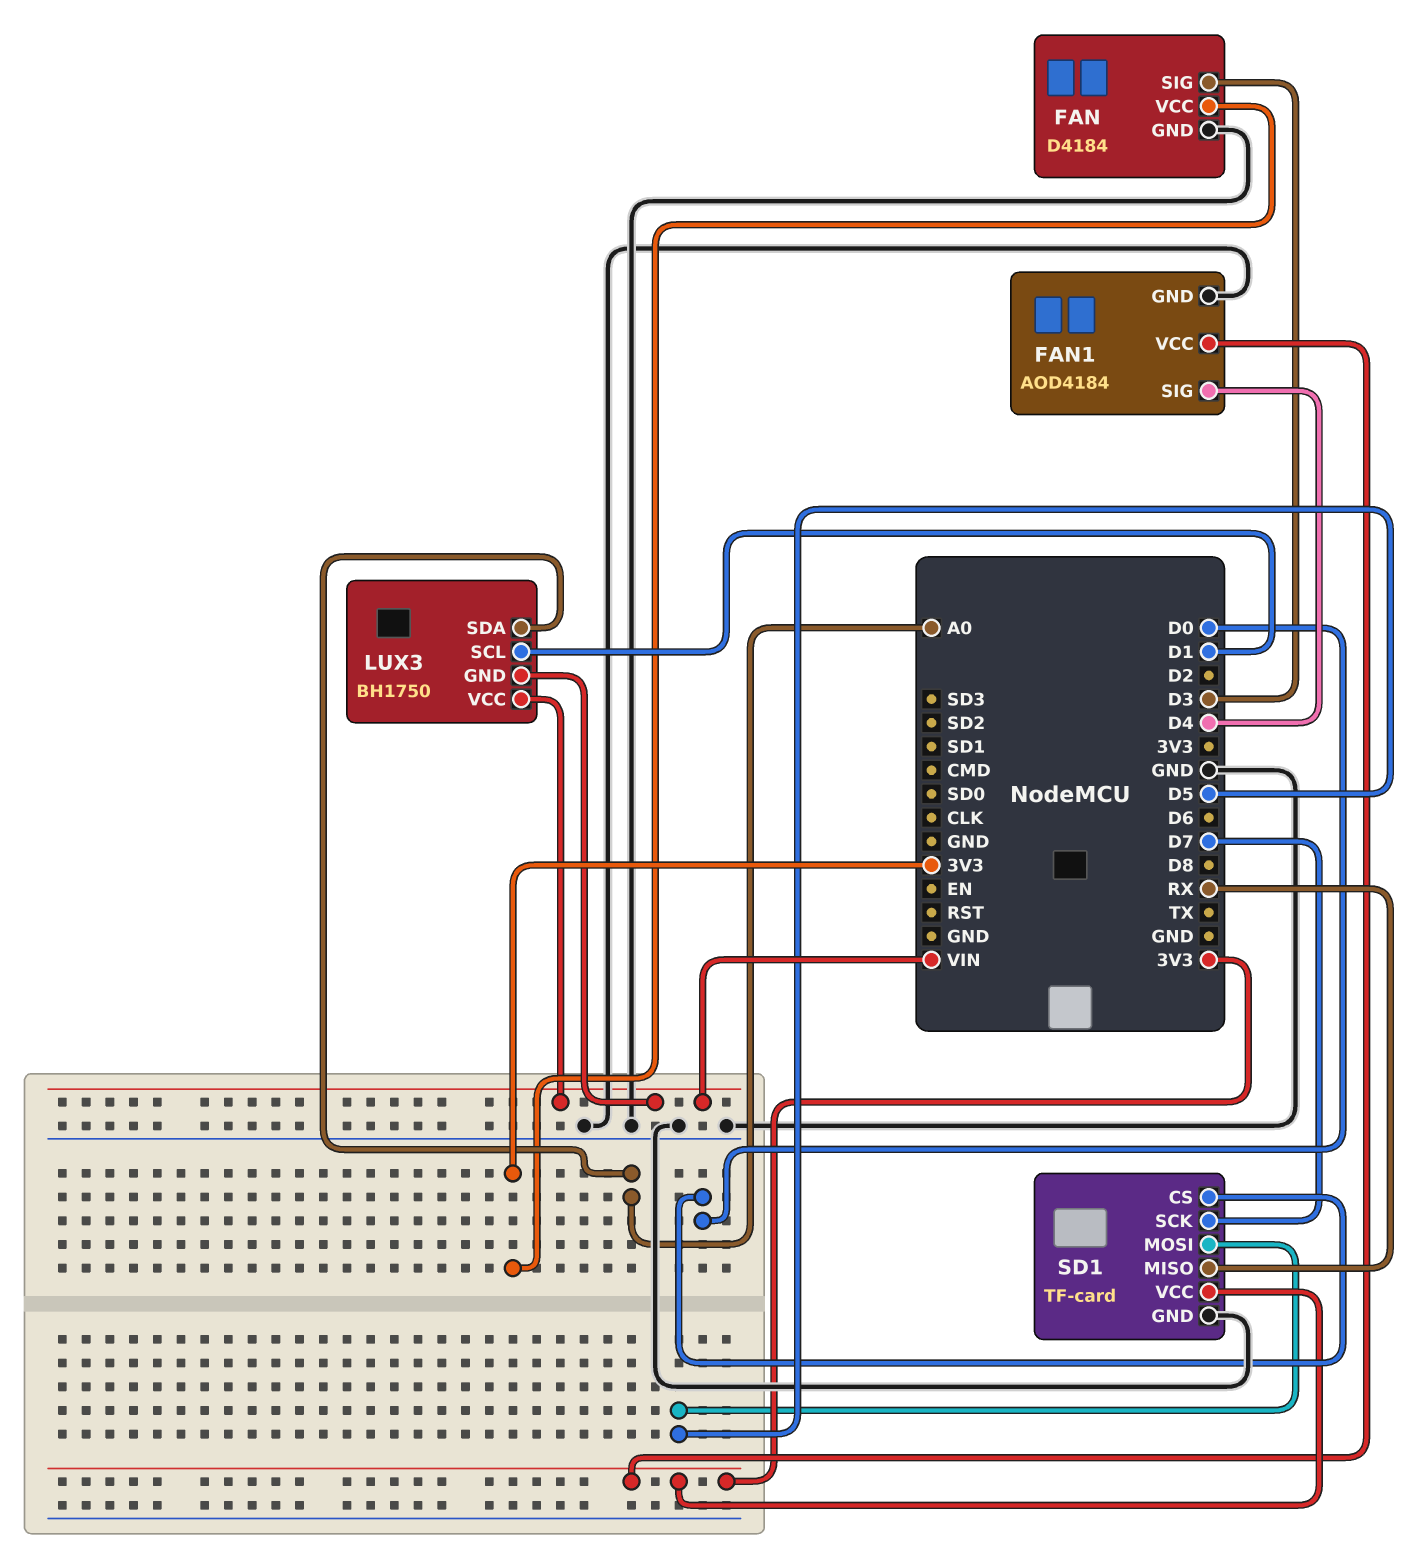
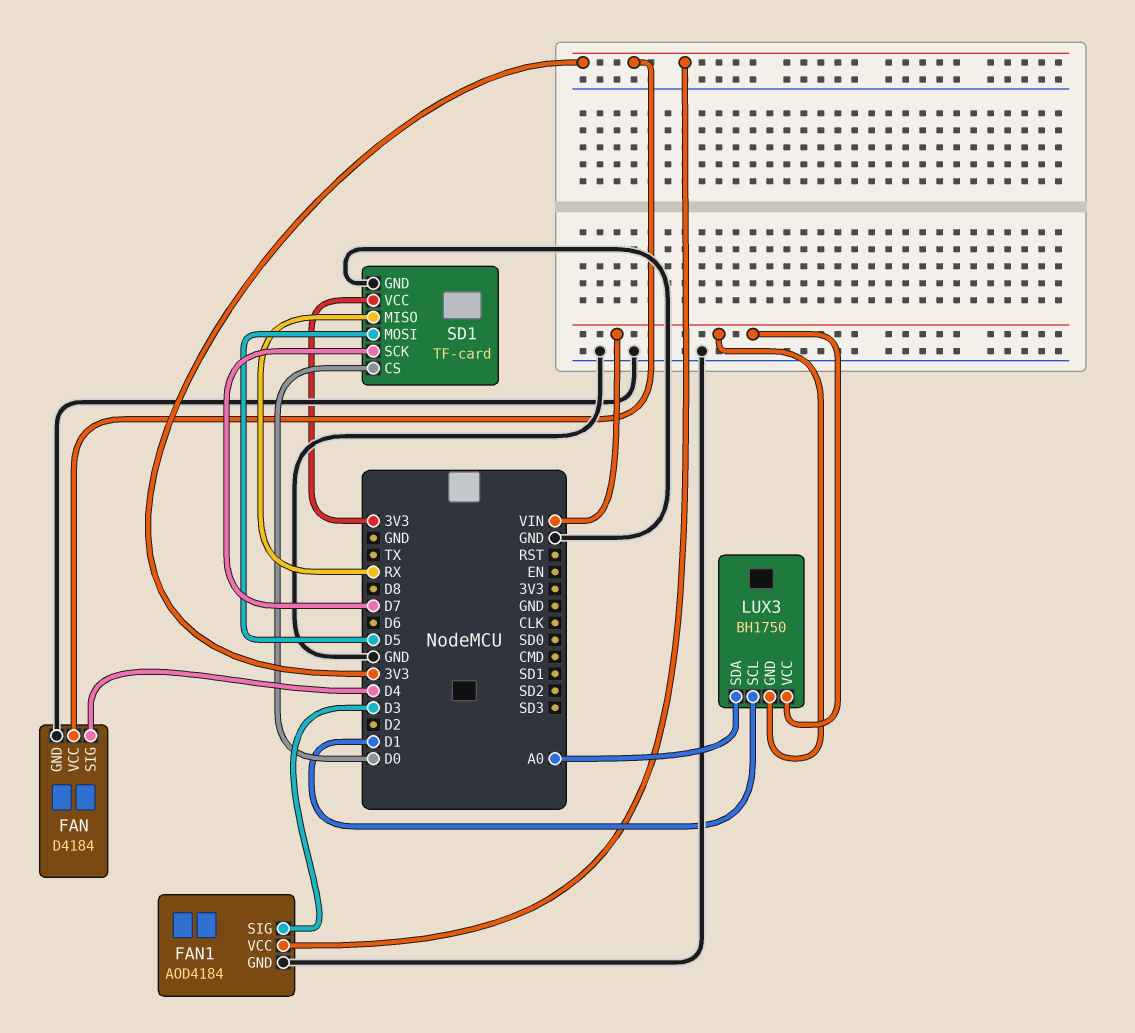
FAN pin SIG: D3 -> D4
FAN1 pin SIG: D4 -> D3

